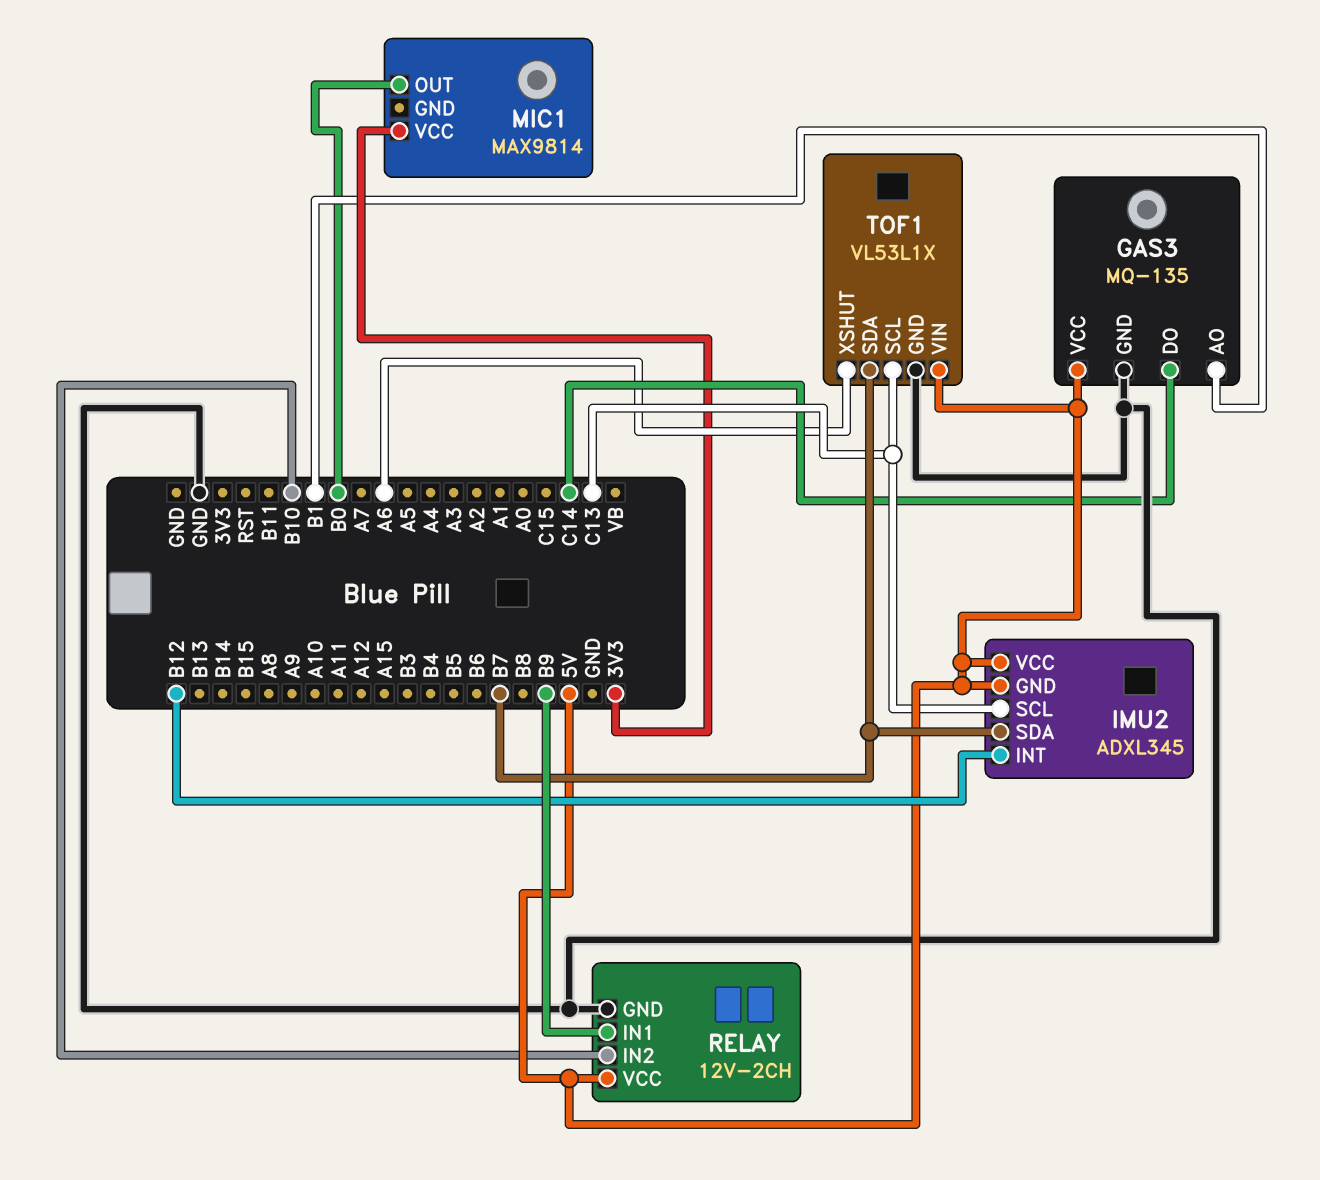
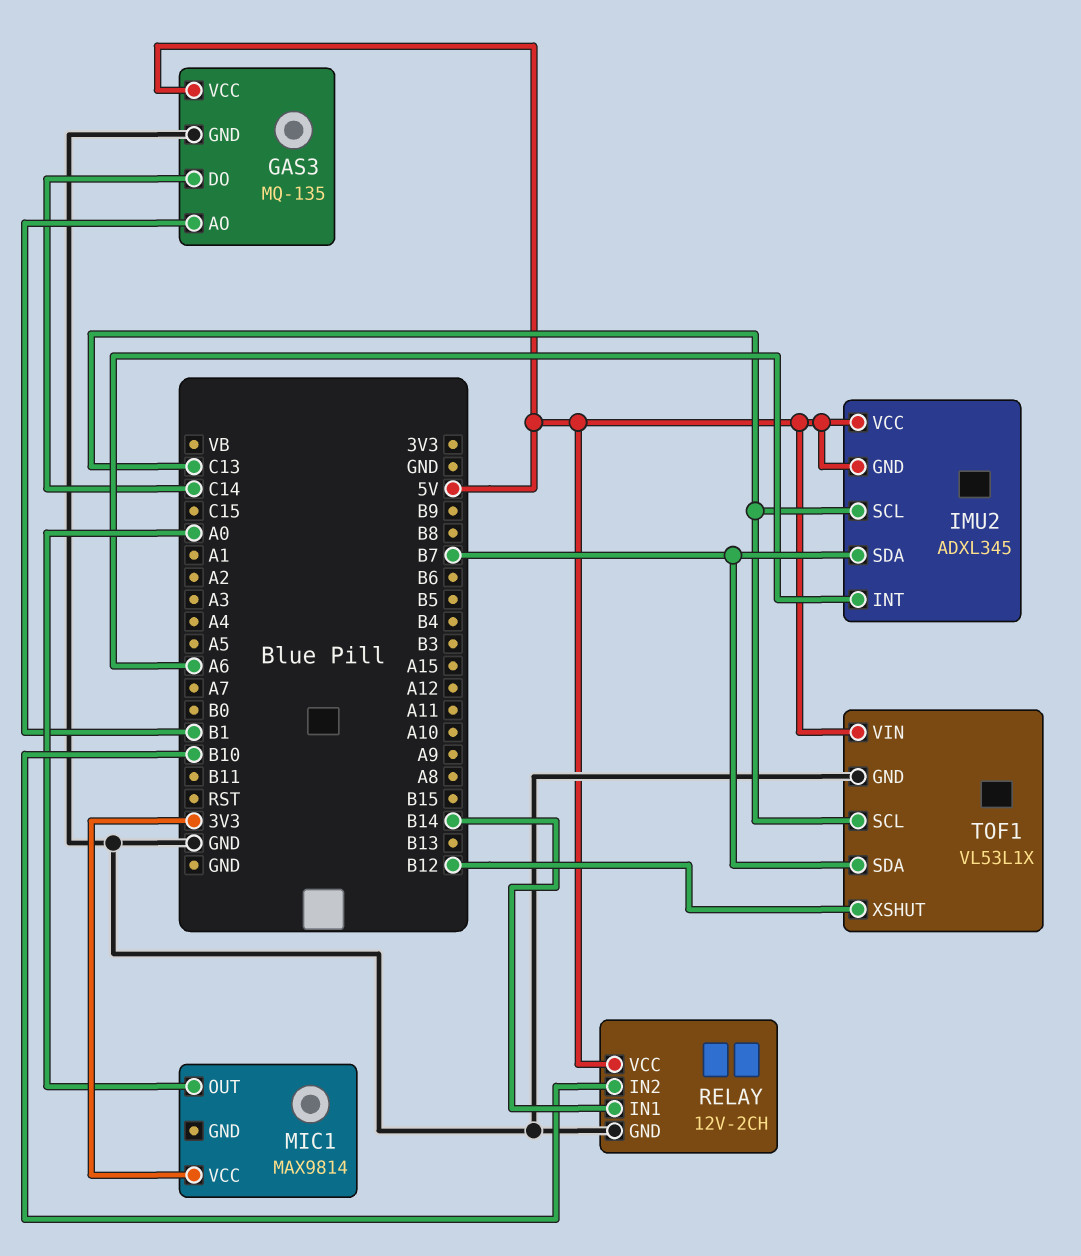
IMU2 pin INT: B12 -> A6
MIC1 pin OUT: B0 -> A0
RELAY pin IN1: B9 -> B14
TOF1 pin XSHUT: A6 -> B12

